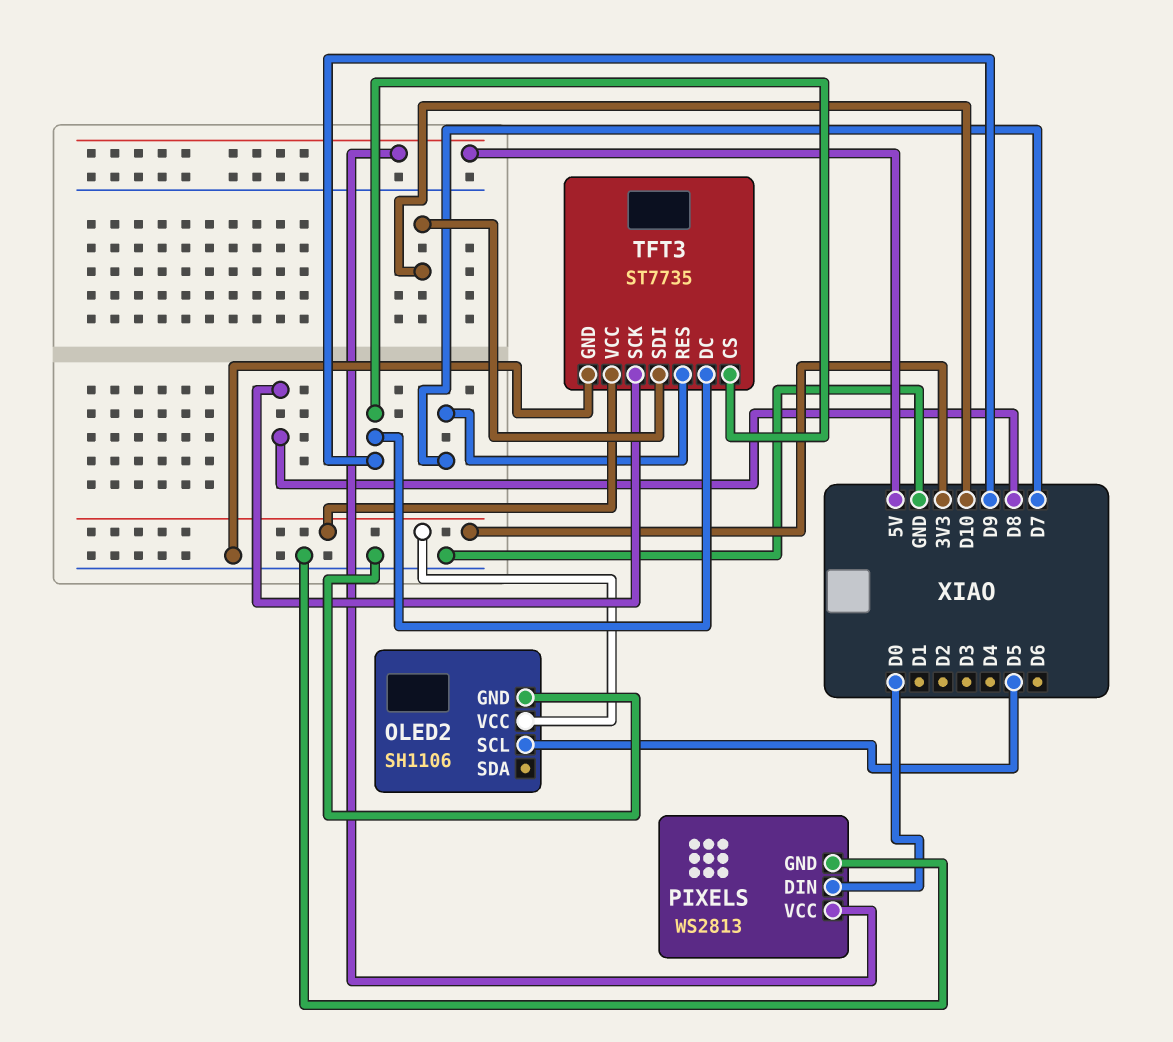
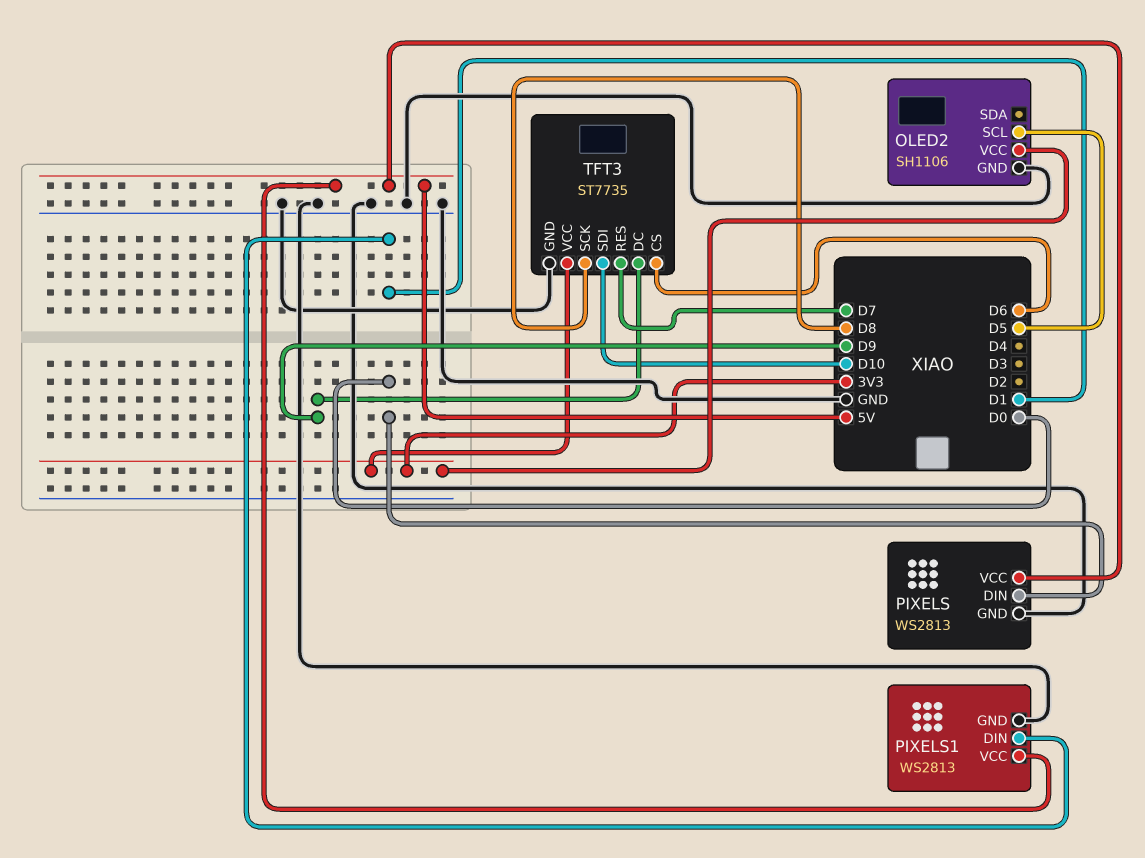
PIXELS1: none -> WS2813
PIXELS1 pin DIN: none -> D1
PIXELS1 pin GND: none -> GND
PIXELS1 pin VCC: none -> 5V
TFT3 pin CS: D9 -> D6

